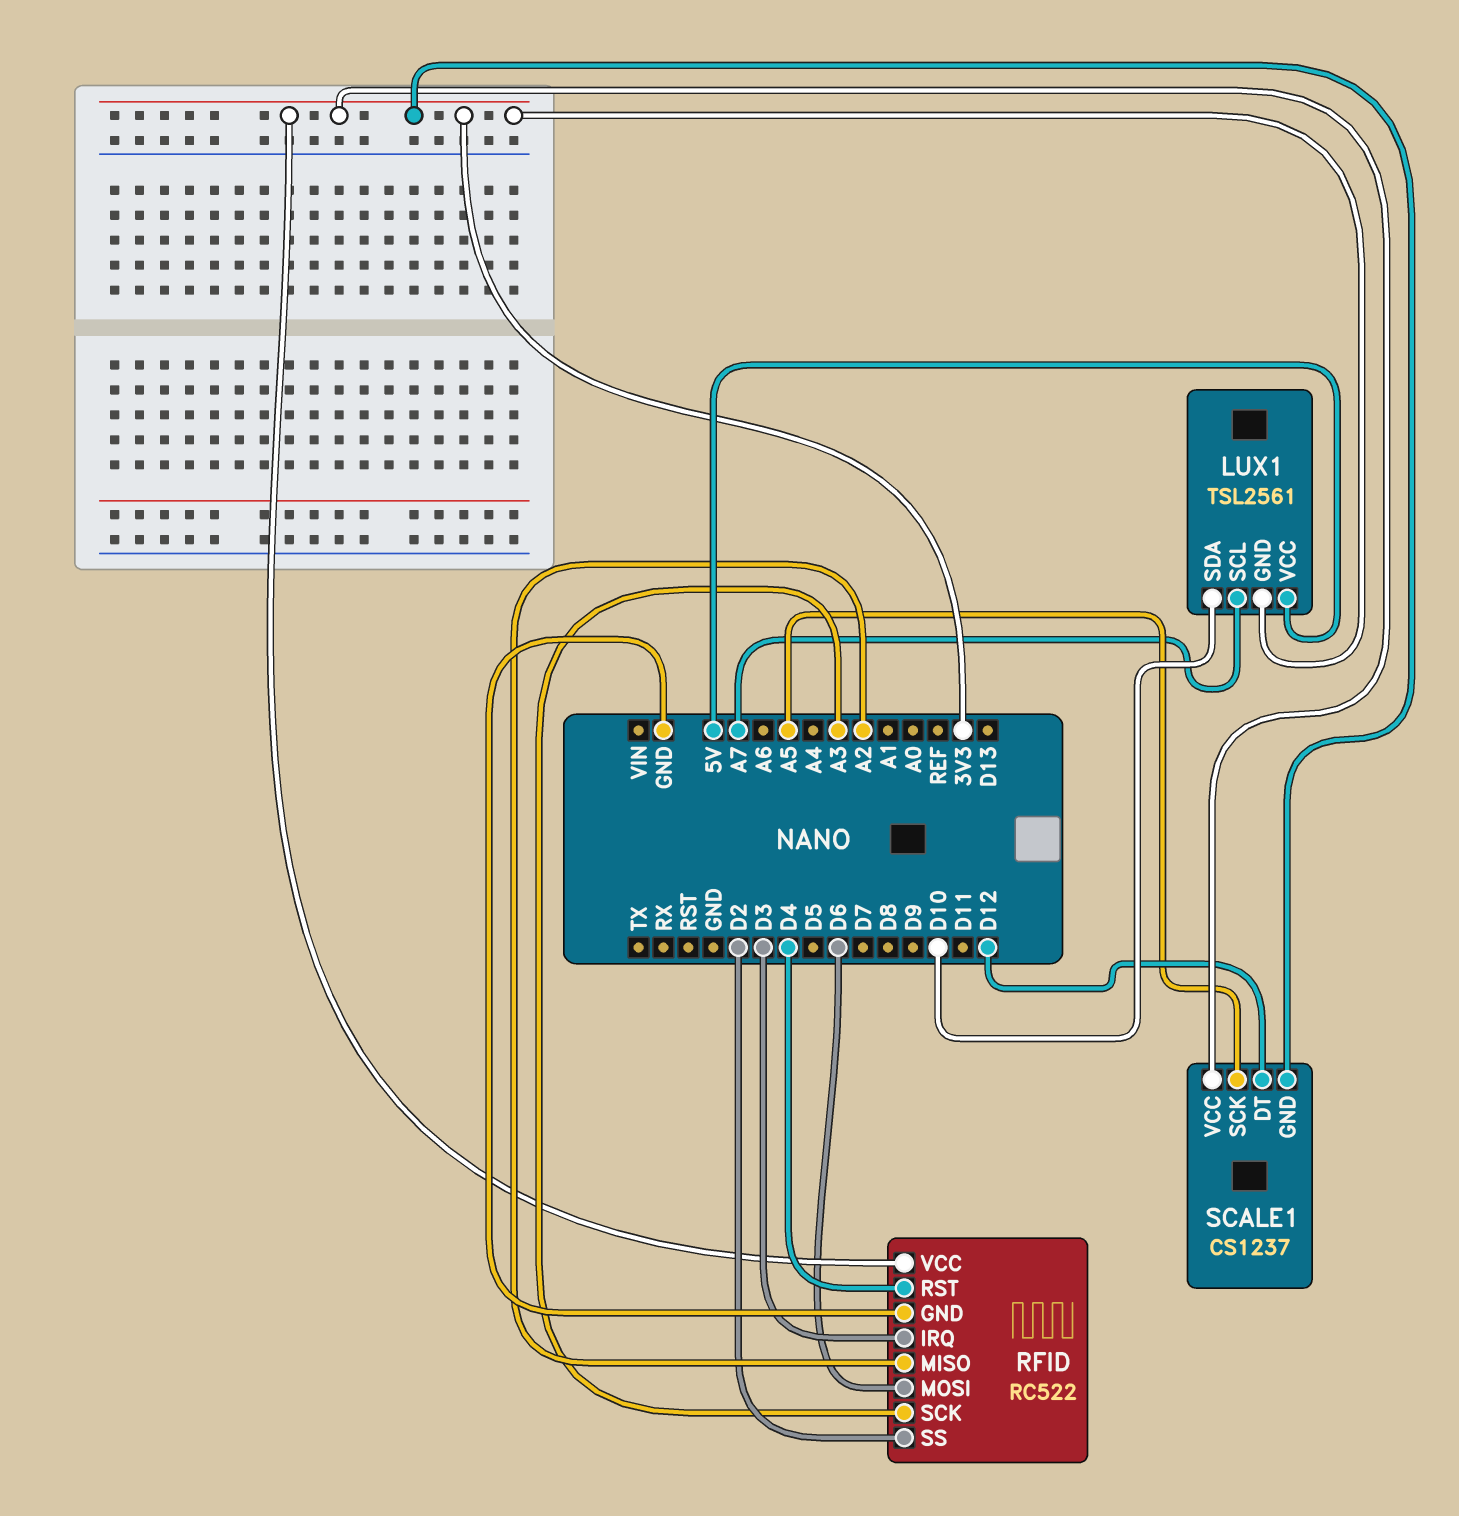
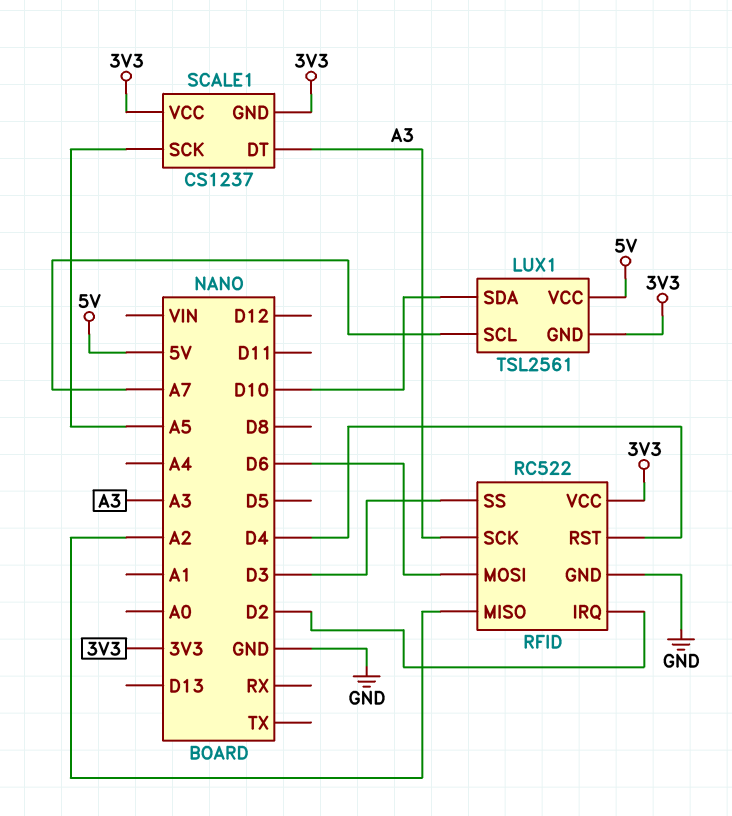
RFID pin IRQ: D3 -> D2
RFID pin SS: D2 -> D3
SCALE1 pin DT: D12 -> A3

